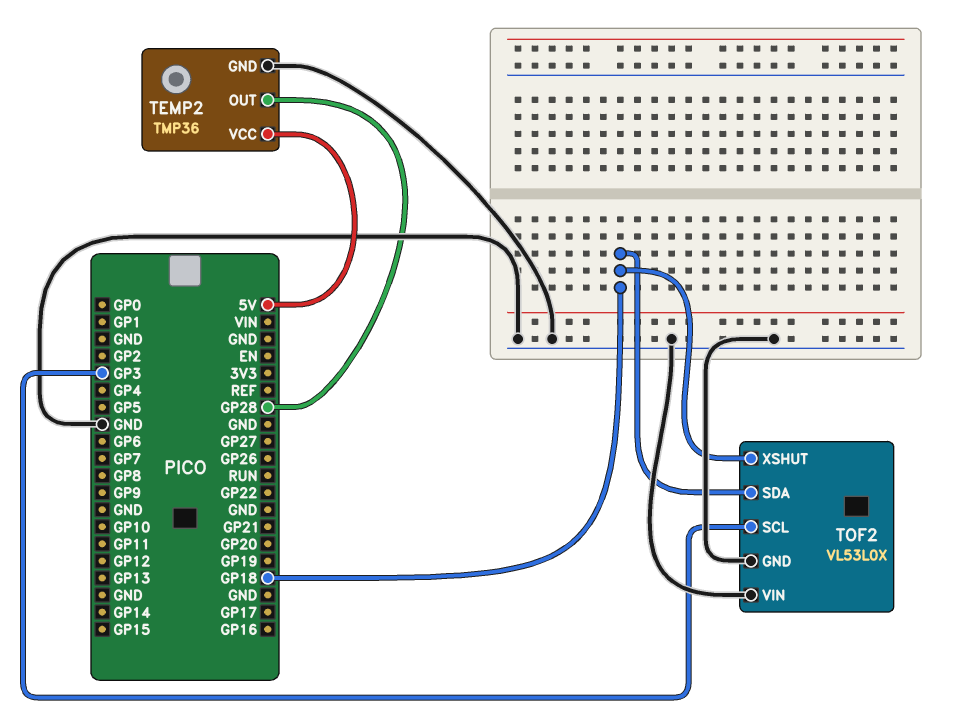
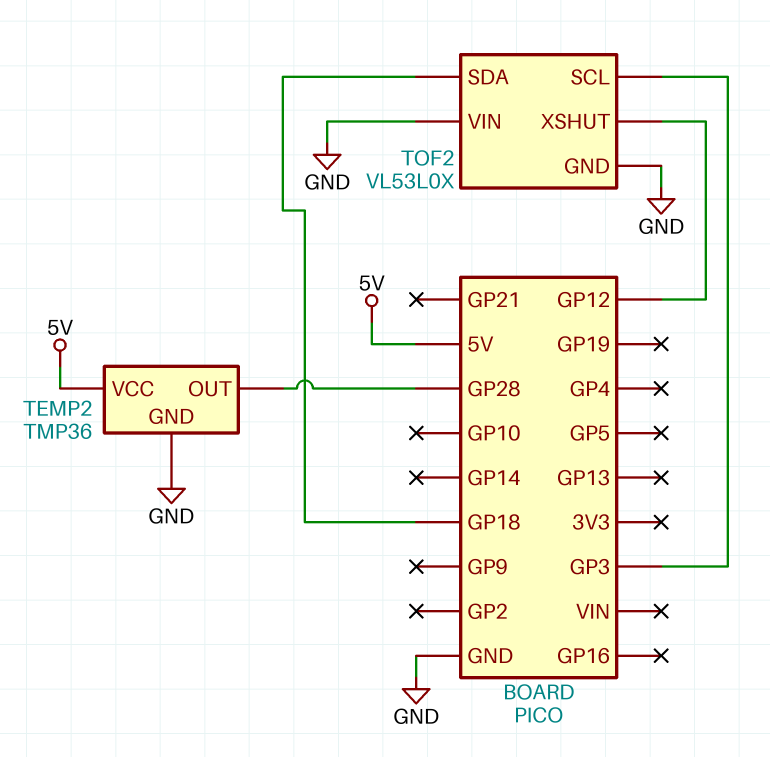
TOF2 pin XSHUT: GP18 -> GP12

